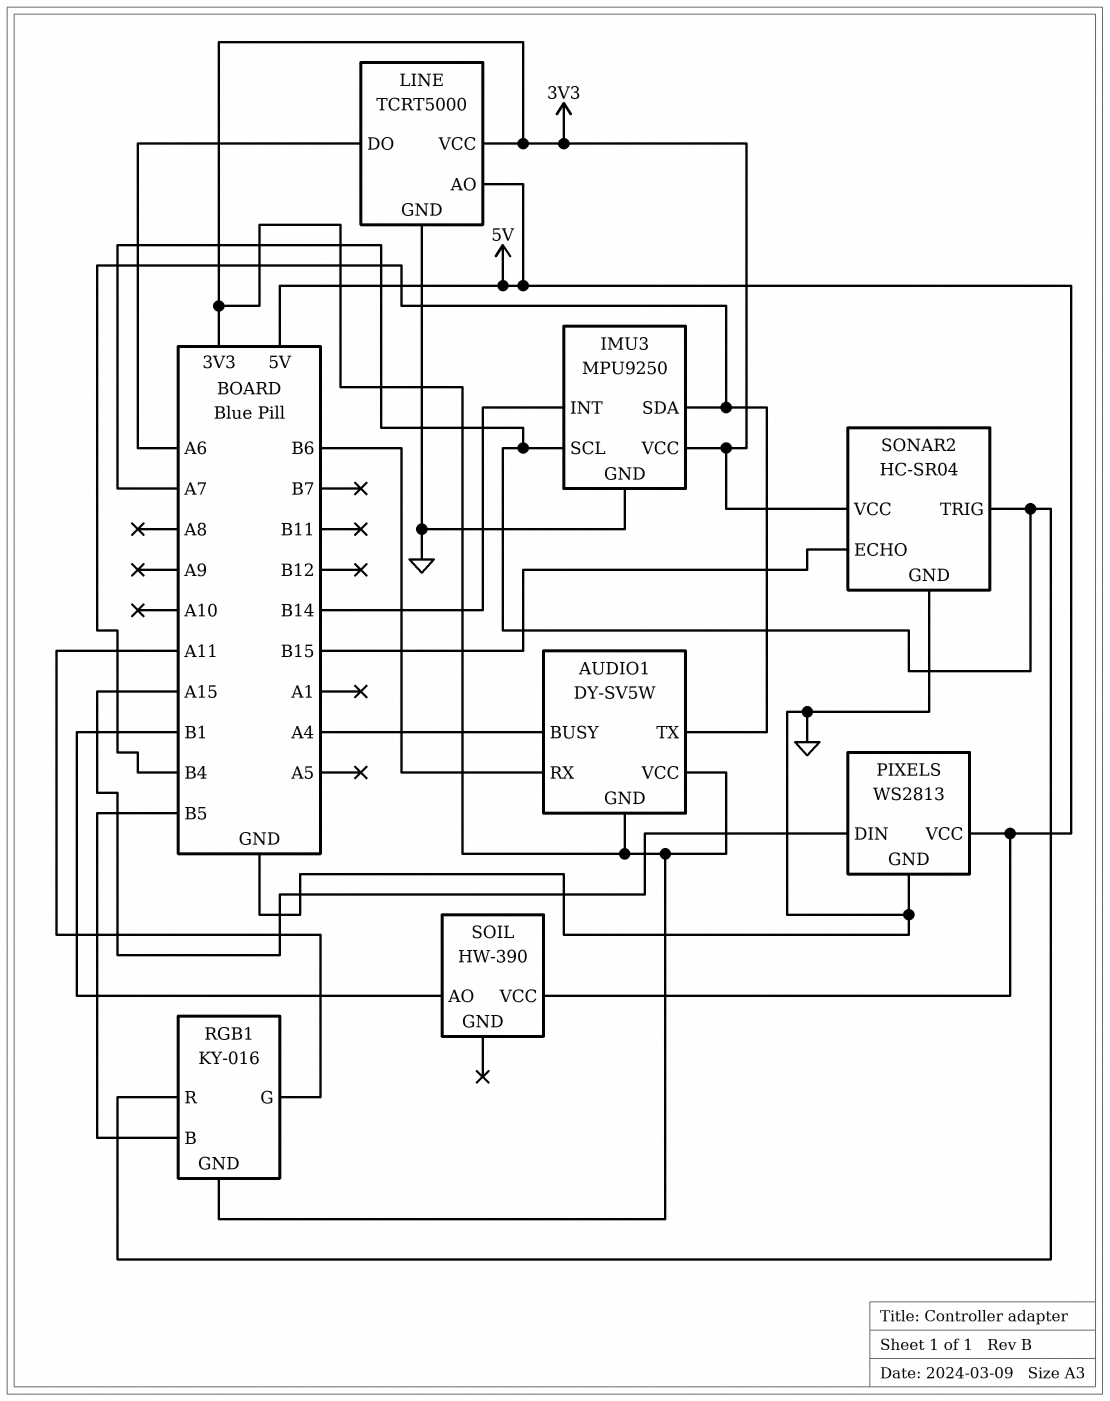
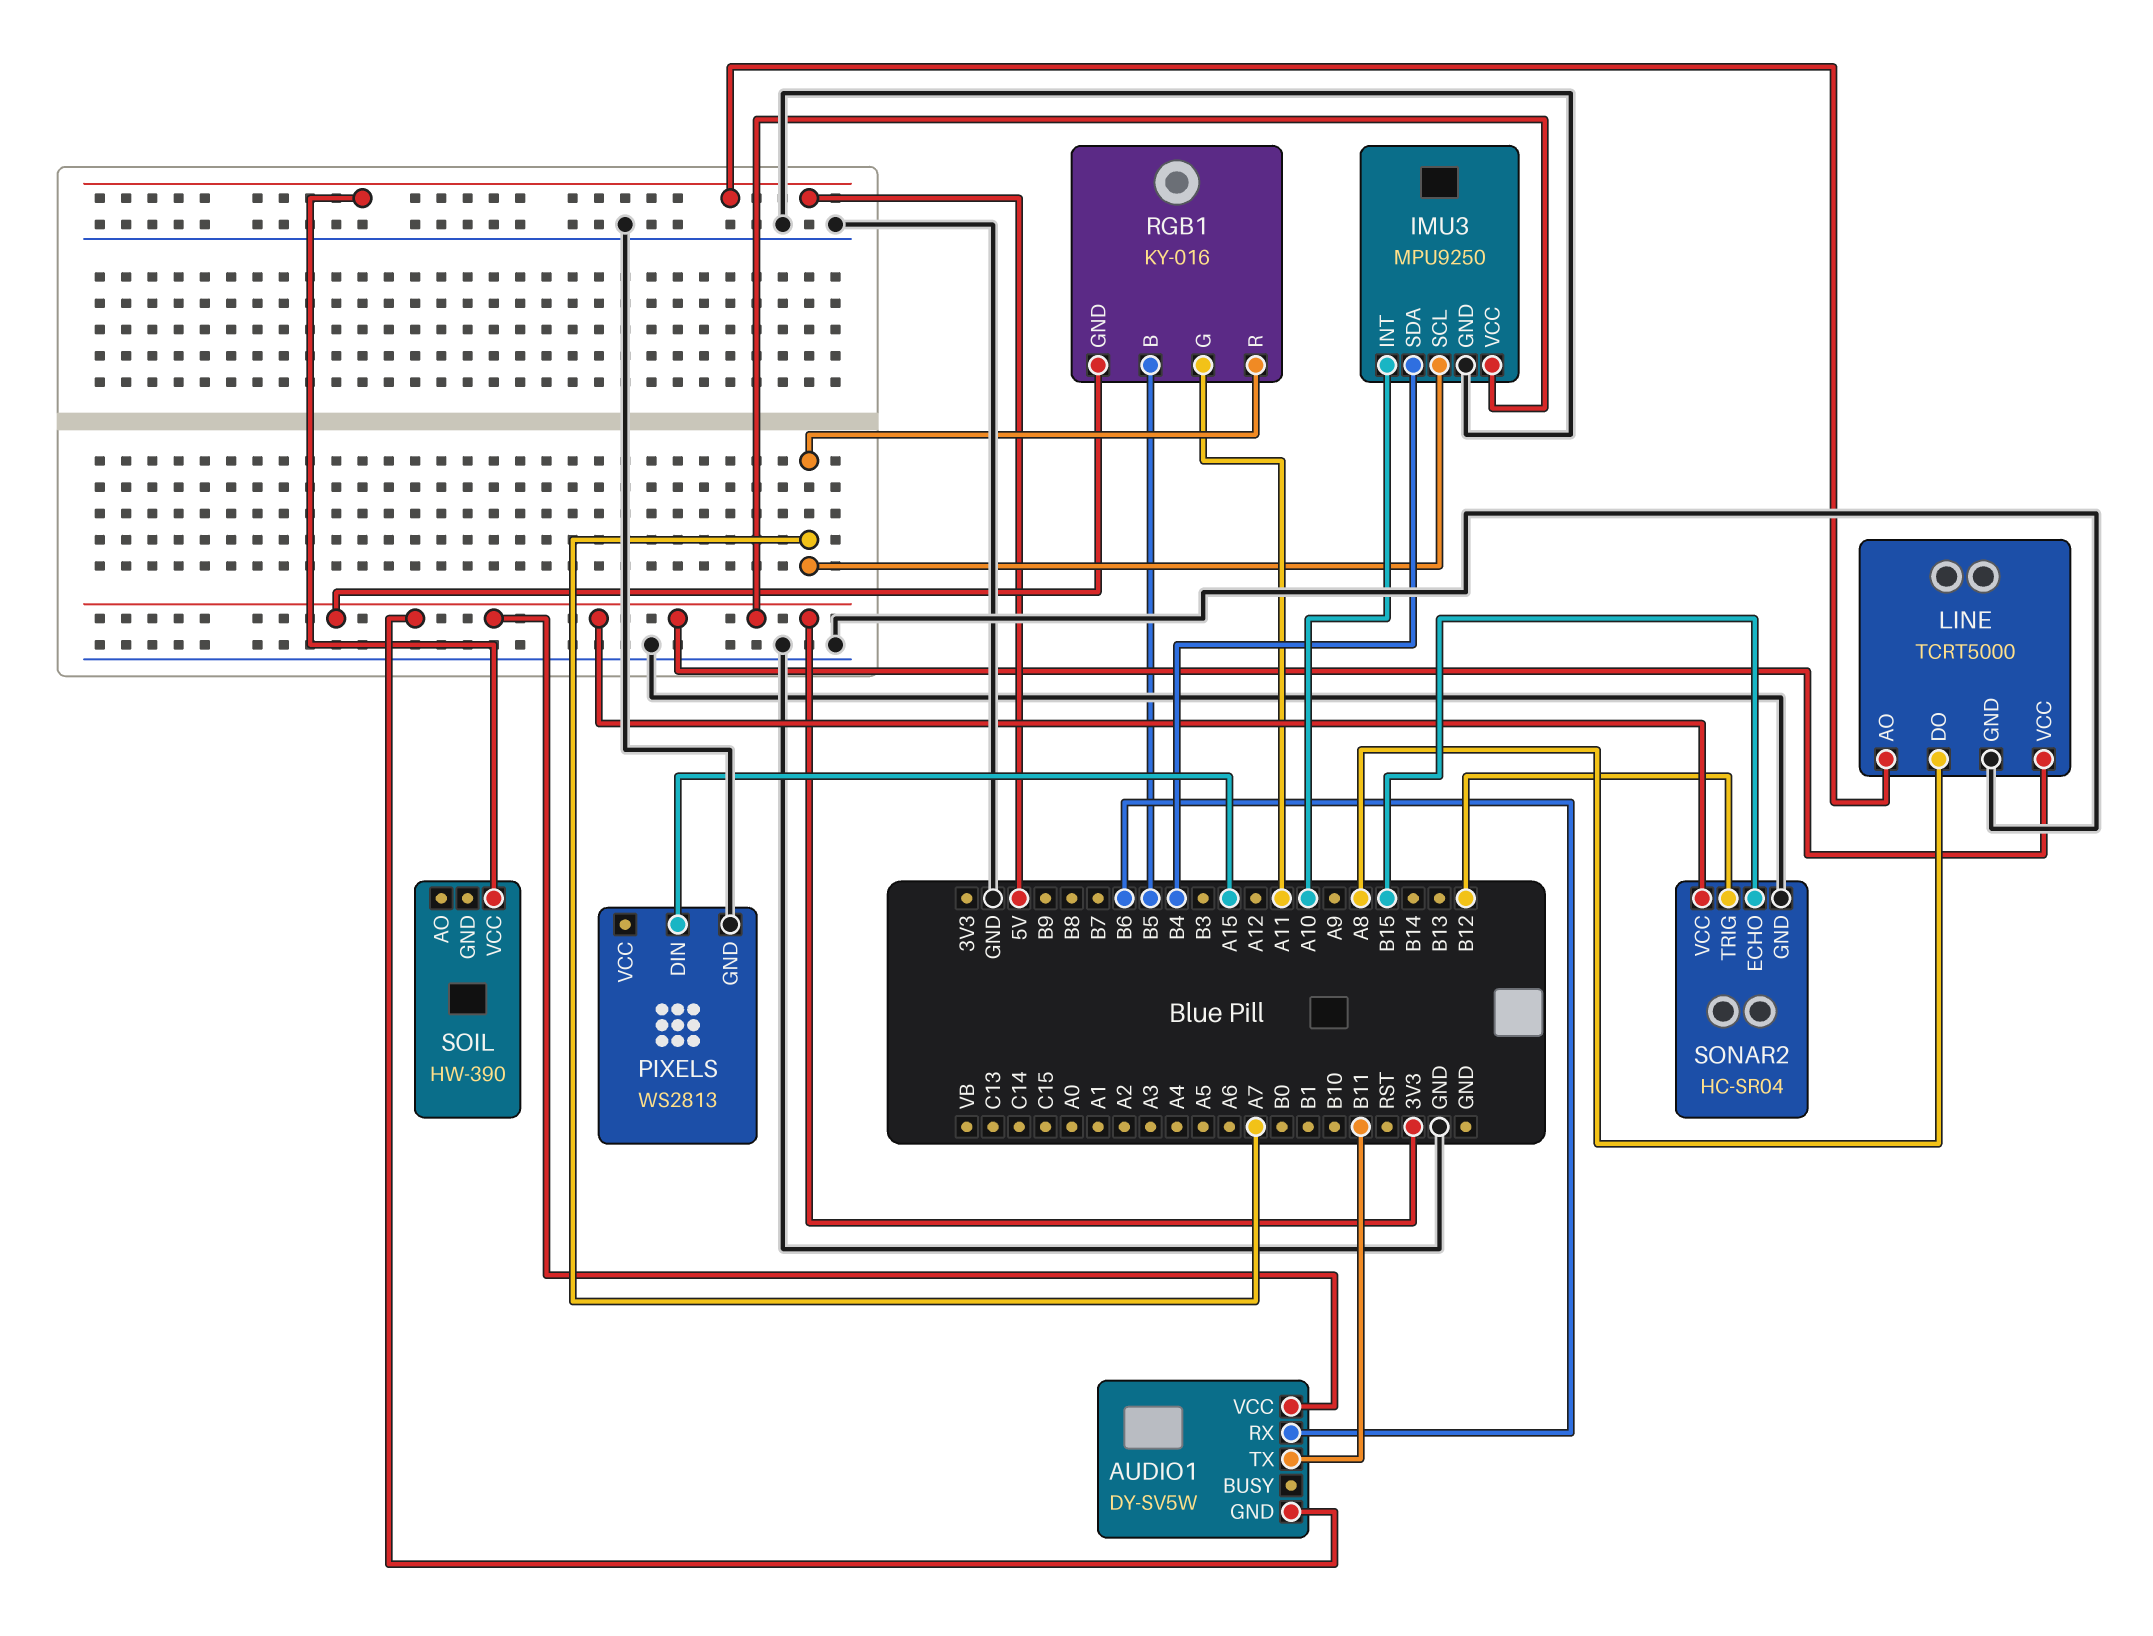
AUDIO1 pin BUSY: A4 -> none
AUDIO1 pin TX: B4 -> B11
IMU3 pin INT: B14 -> A10
LINE pin DO: A6 -> A8
PIXELS pin VCC: 5V -> none
SOIL pin AO: B1 -> none
SONAR2 pin TRIG: A7 -> B12

